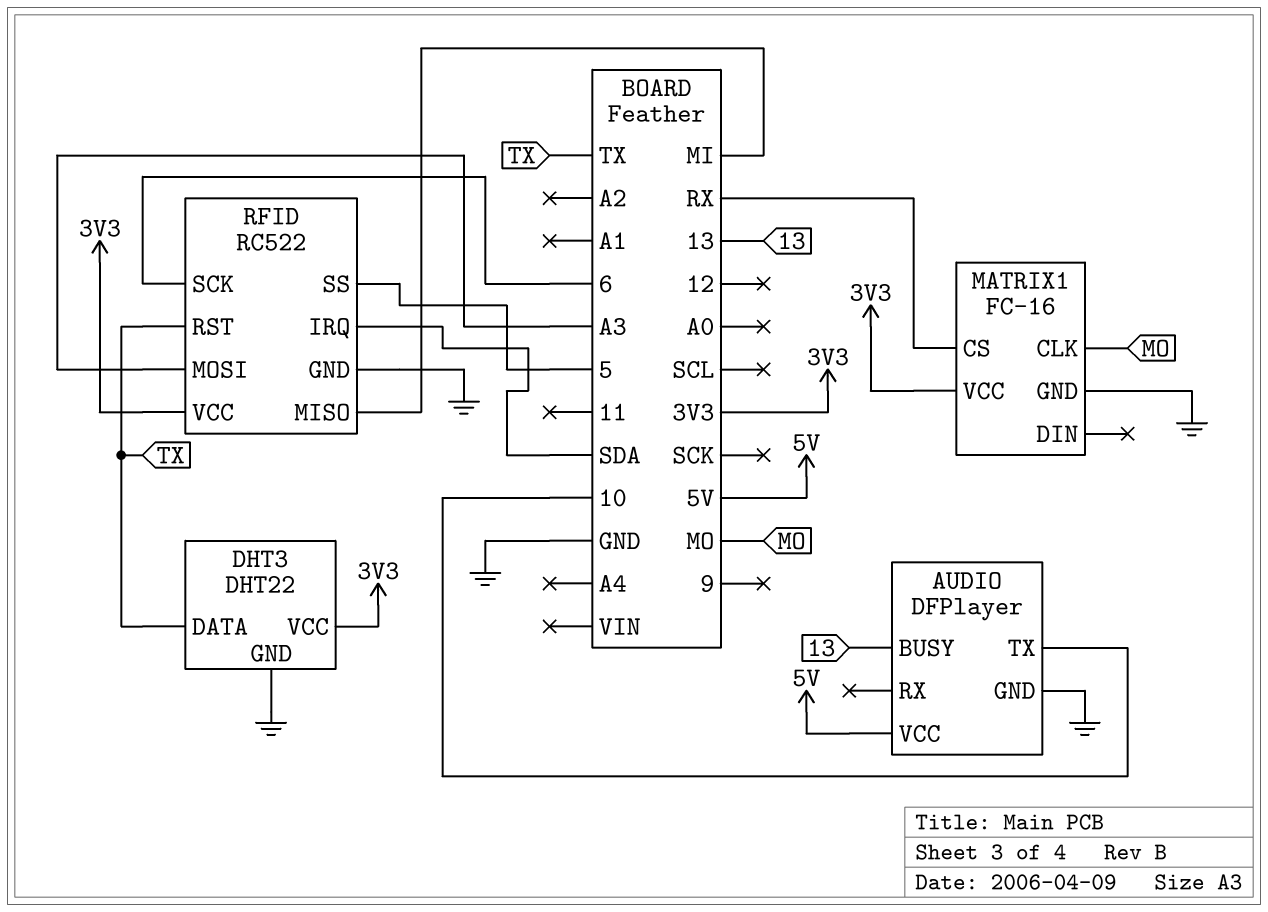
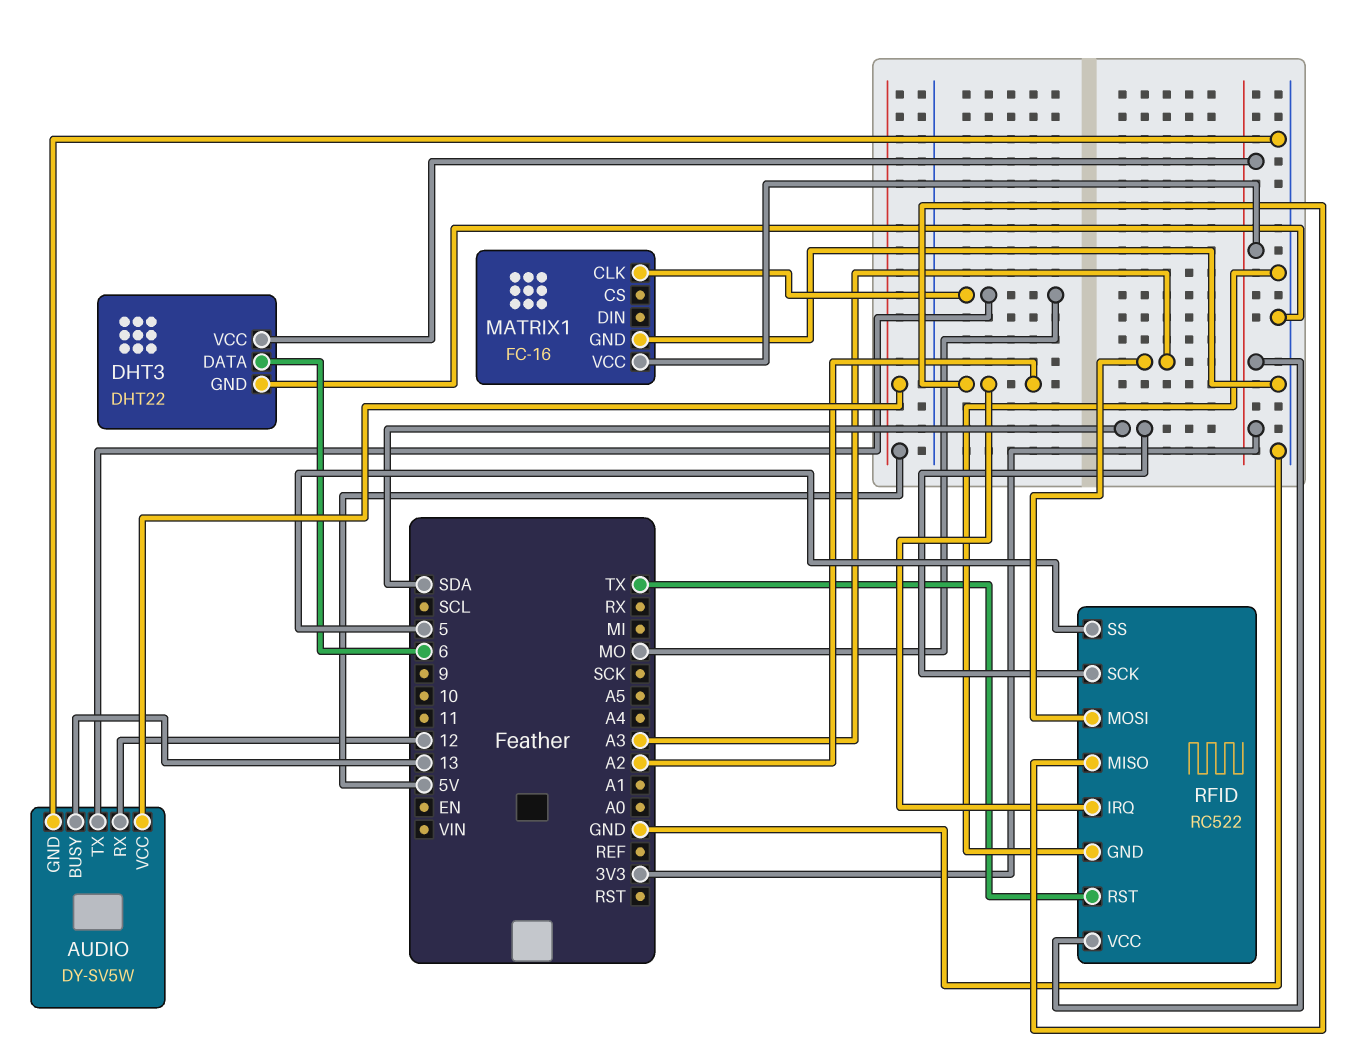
AUDIO: DFPlayer -> DY-SV5W
AUDIO pin RX: none -> 12
AUDIO pin TX: 10 -> MO
DHT3 pin DATA: TX -> 6
MATRIX1 pin CS: RX -> none
RFID pin IRQ: SDA -> A2
RFID pin MISO: MI -> A2
RFID pin SCK: 6 -> SDA

